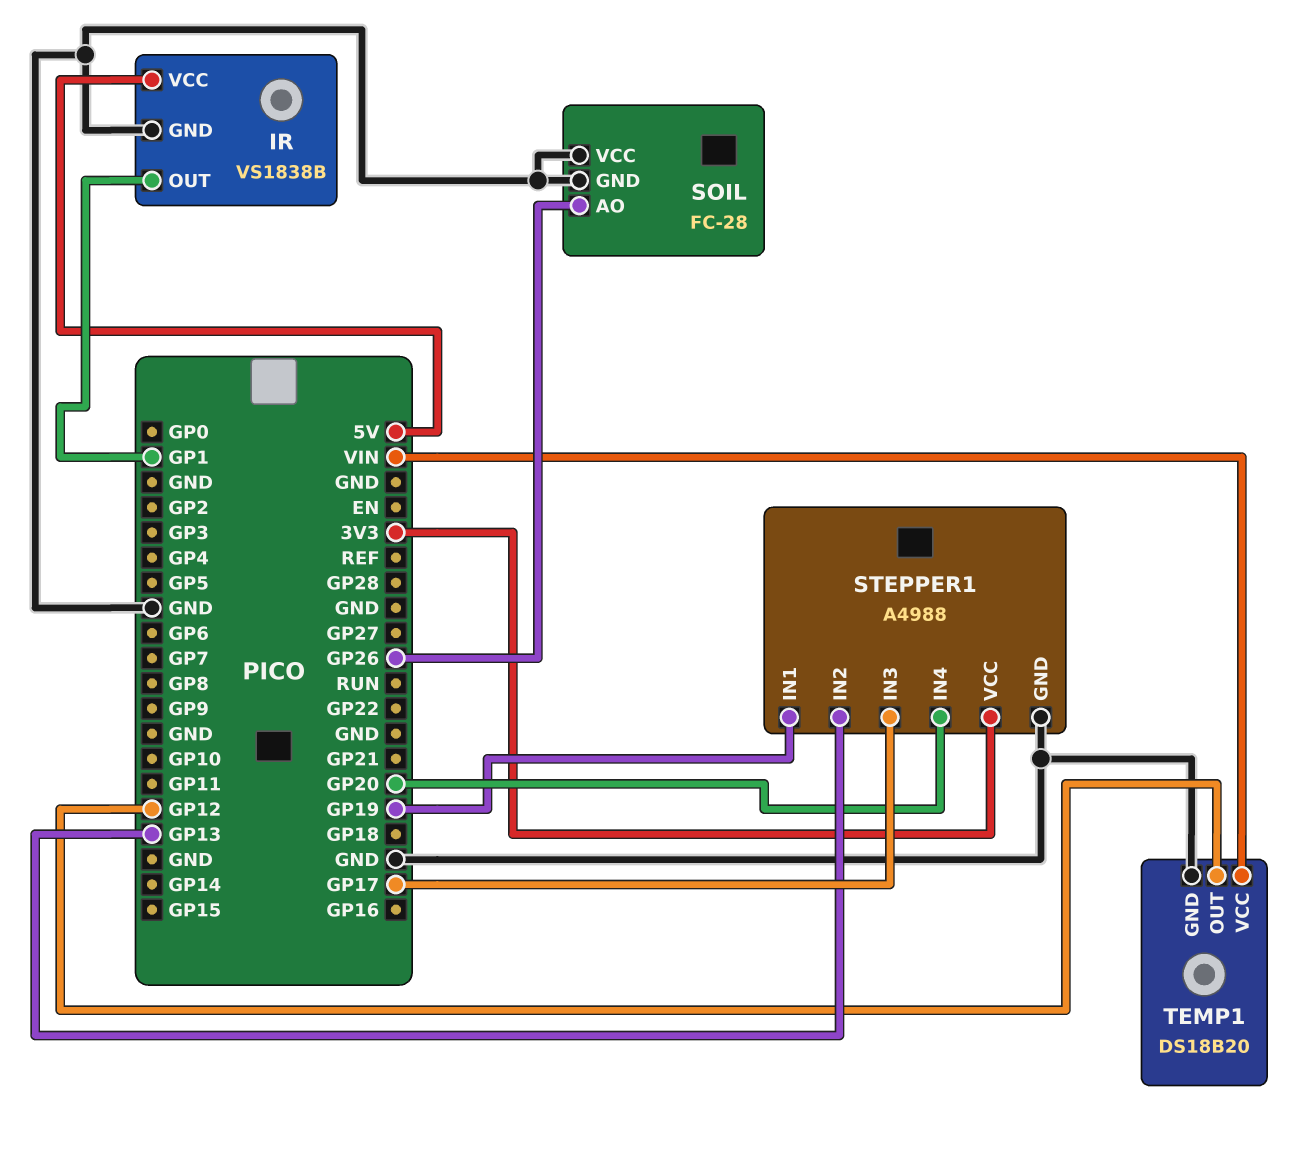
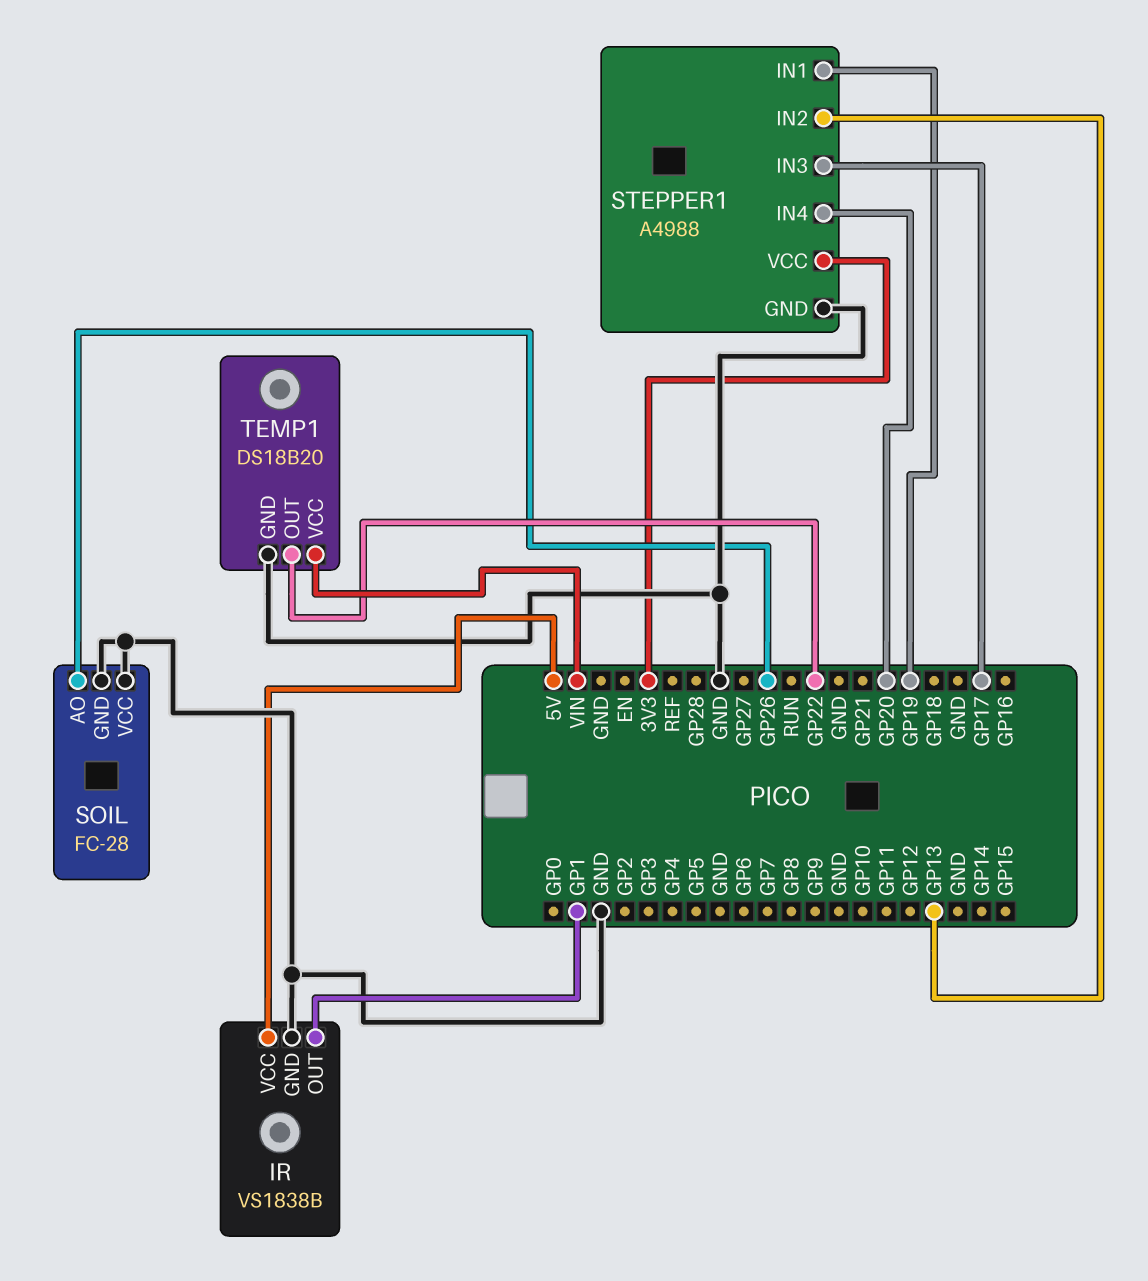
TEMP1 pin OUT: GP12 -> GP22

